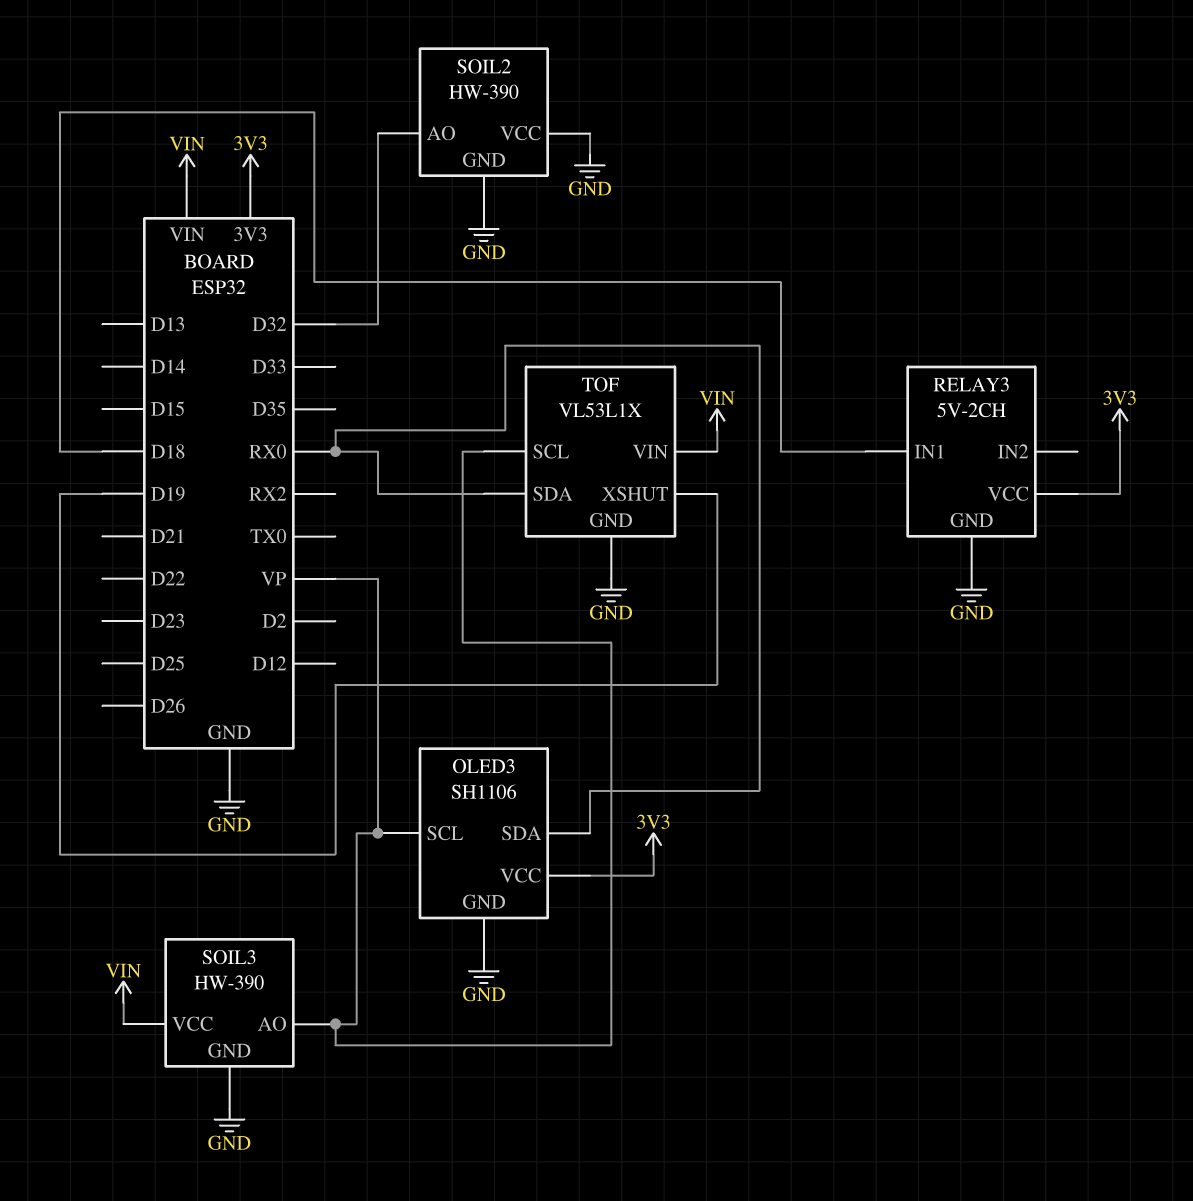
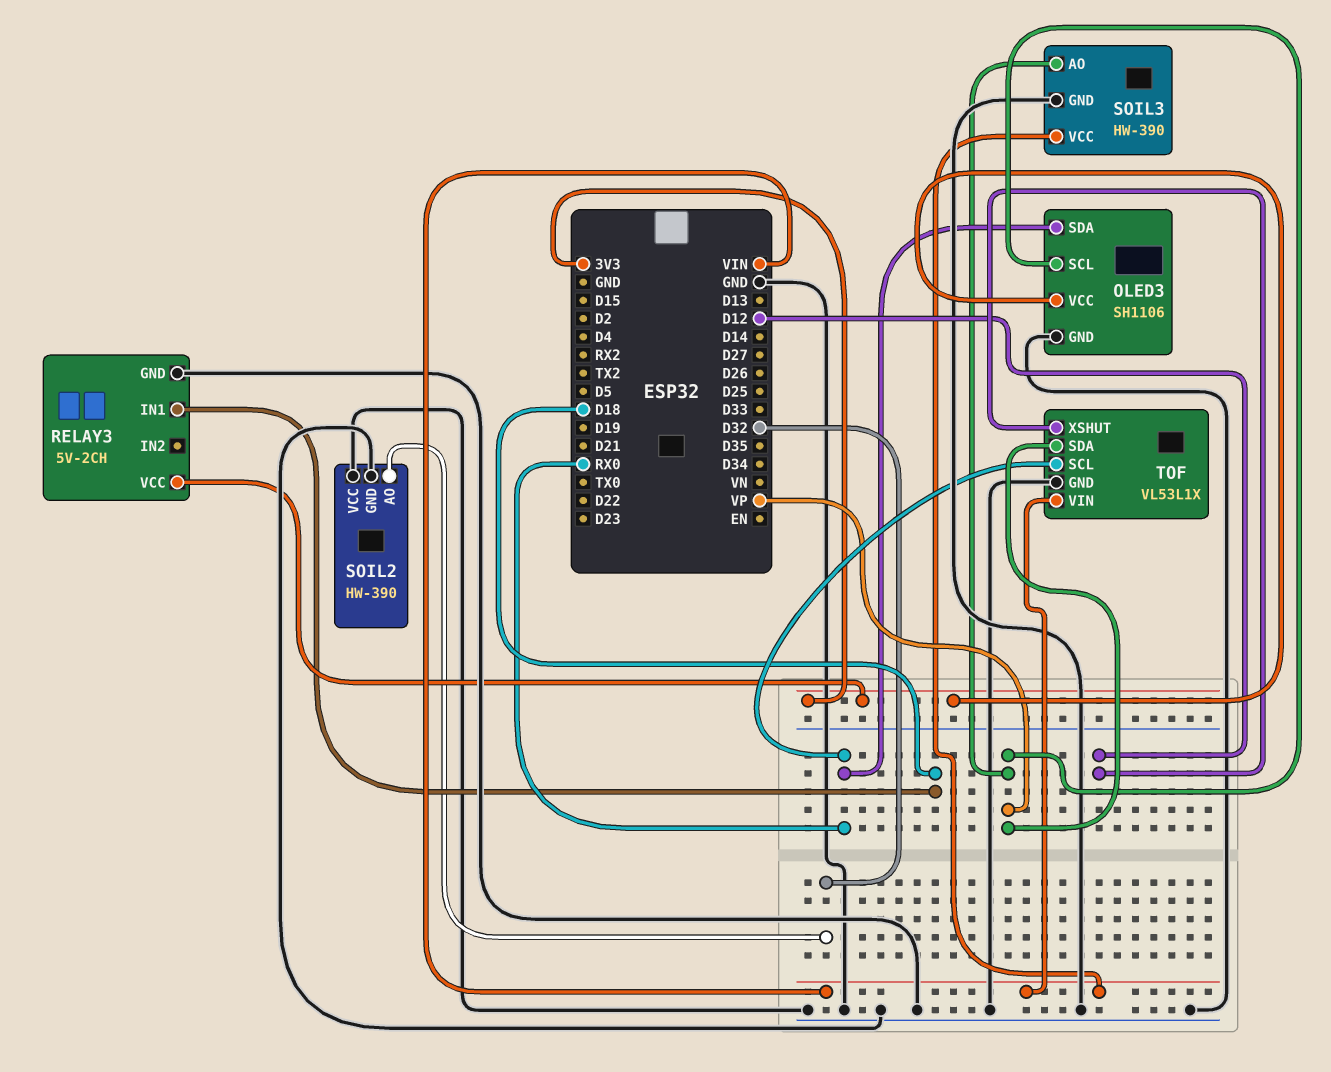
TOF pin SCL: VP -> RX0
TOF pin SDA: RX0 -> VP
TOF pin XSHUT: D19 -> D12

